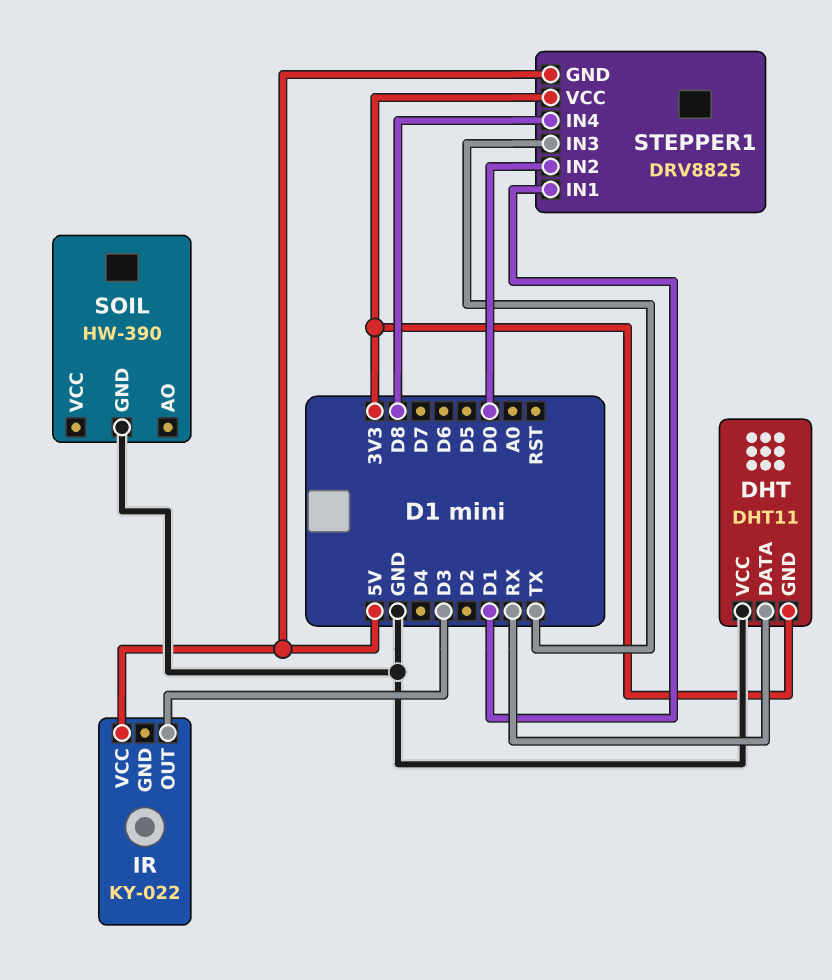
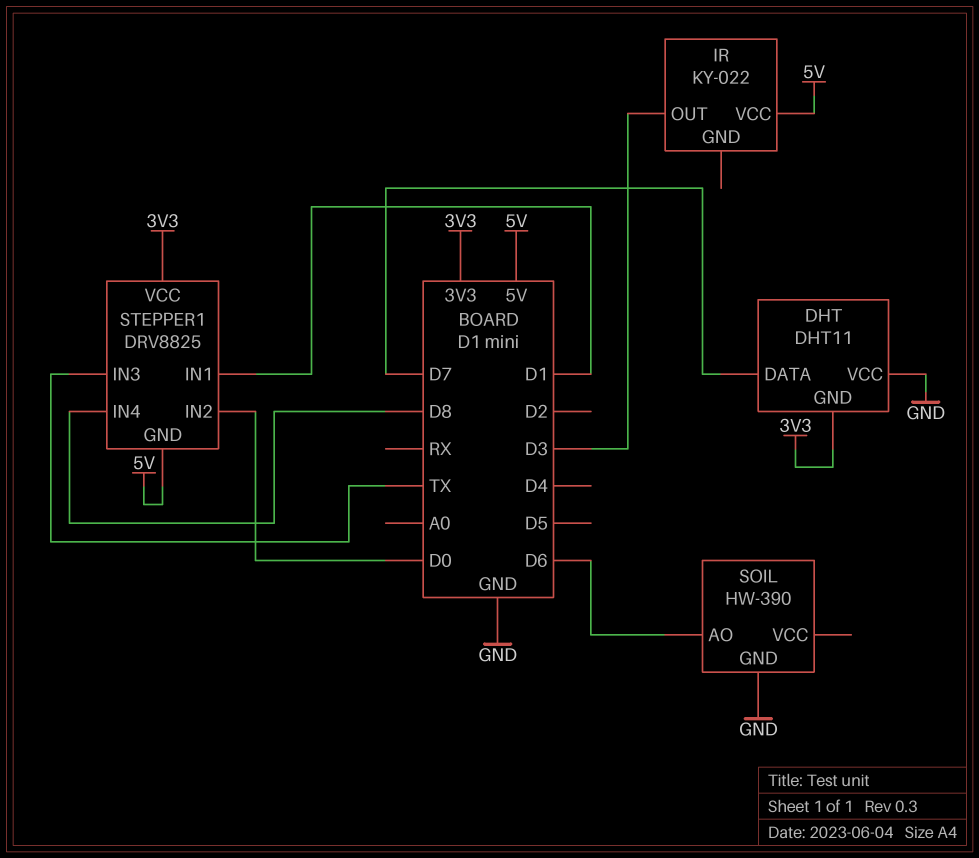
DHT pin DATA: RX -> D7
SOIL pin AO: none -> D6

